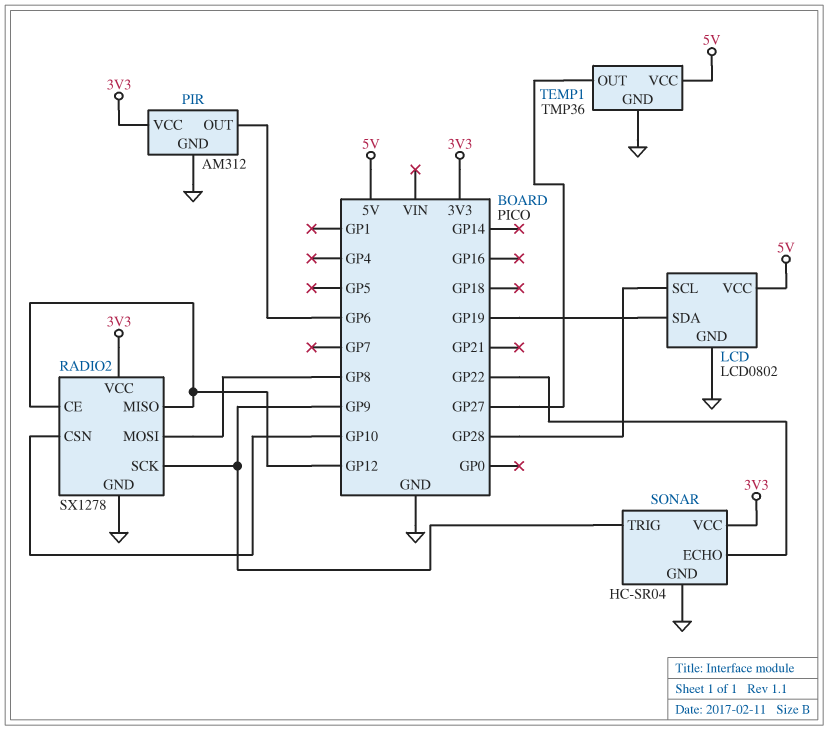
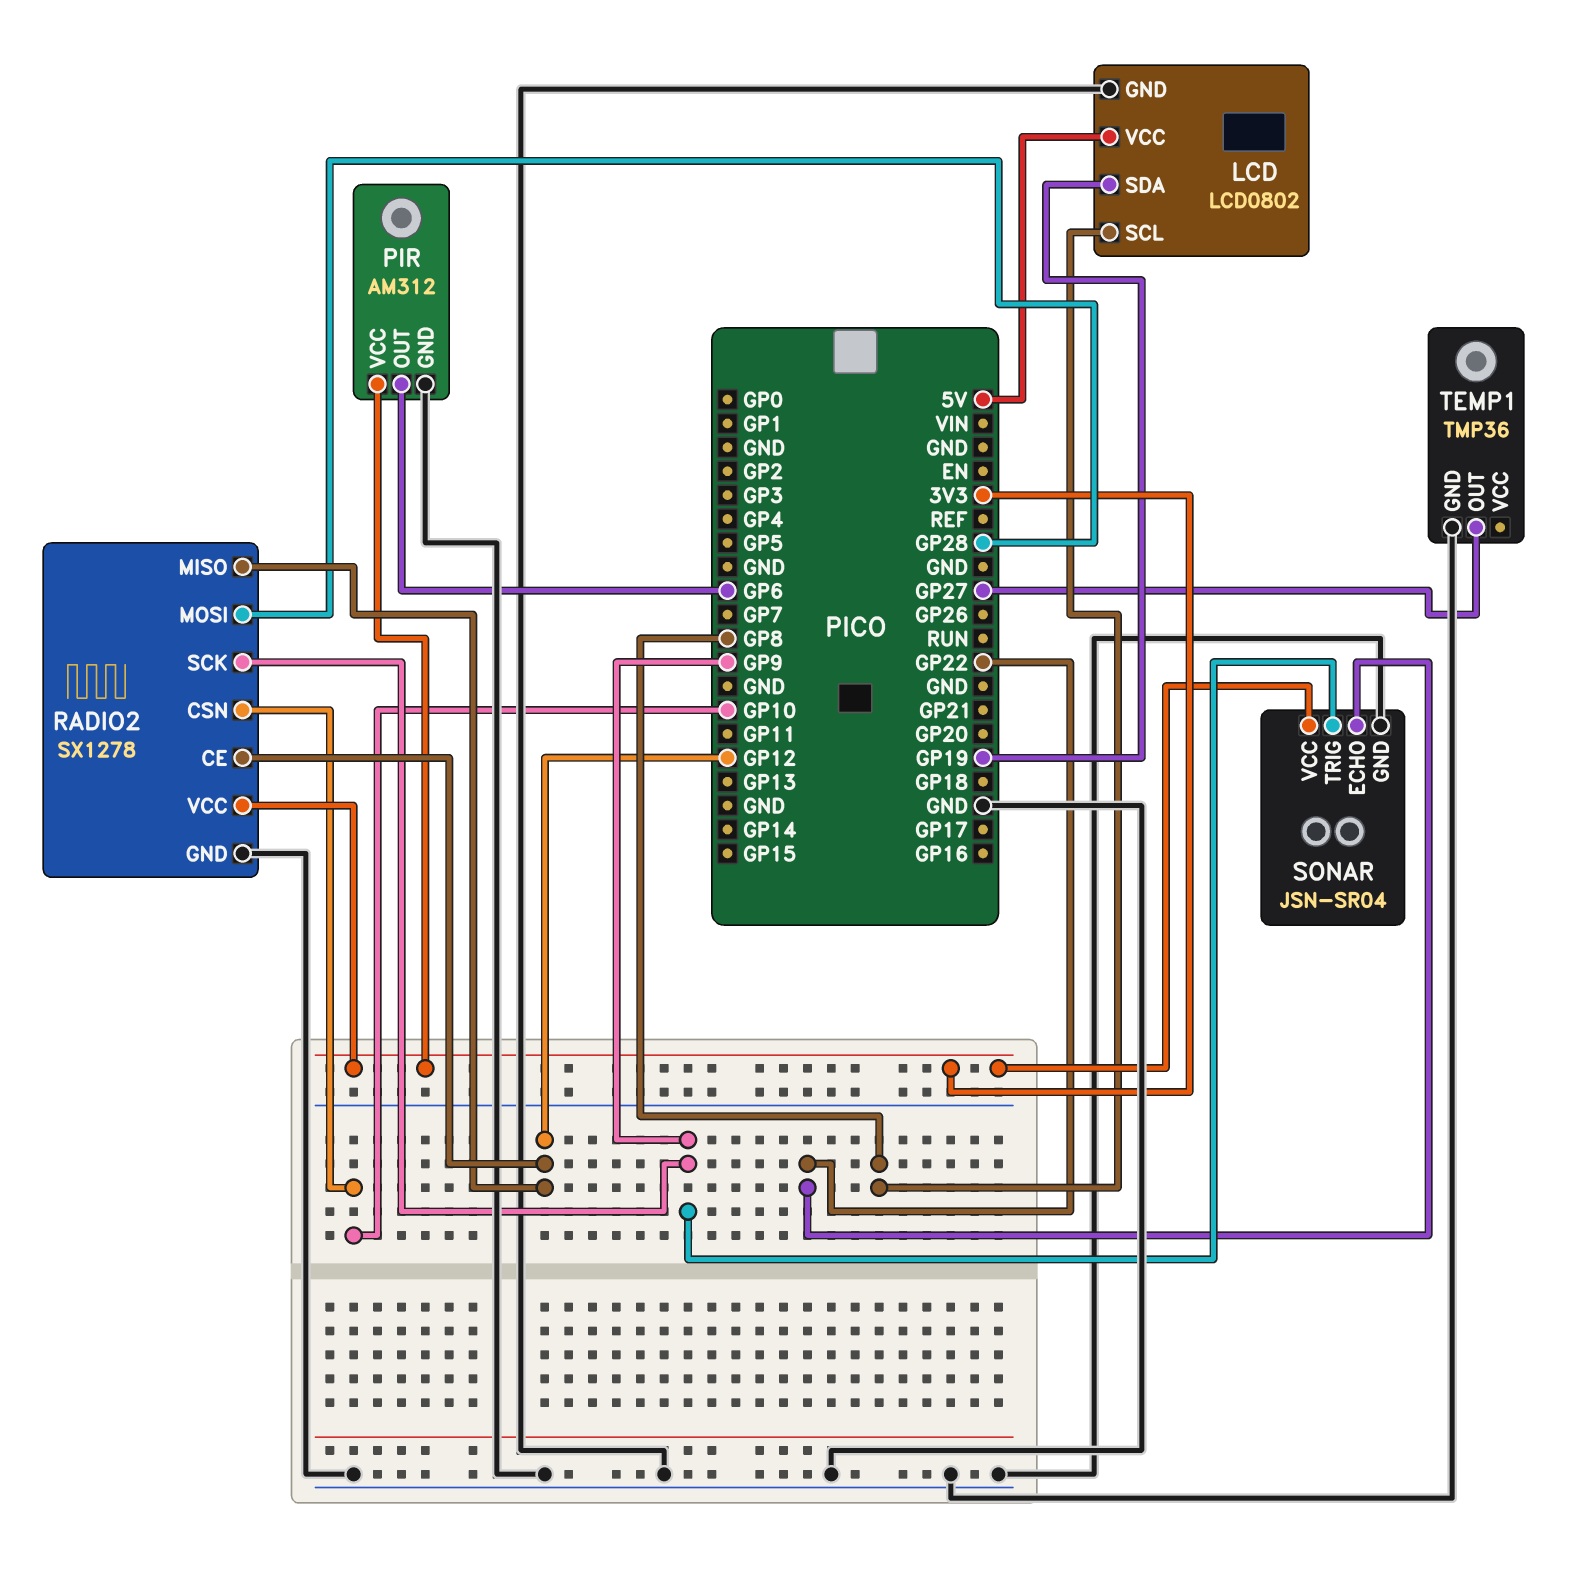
LCD pin SCL: GP28 -> GP8
RADIO2 pin MOSI: GP8 -> GP28
SONAR: HC-SR04 -> JSN-SR04
TEMP1 pin VCC: 5V -> none

